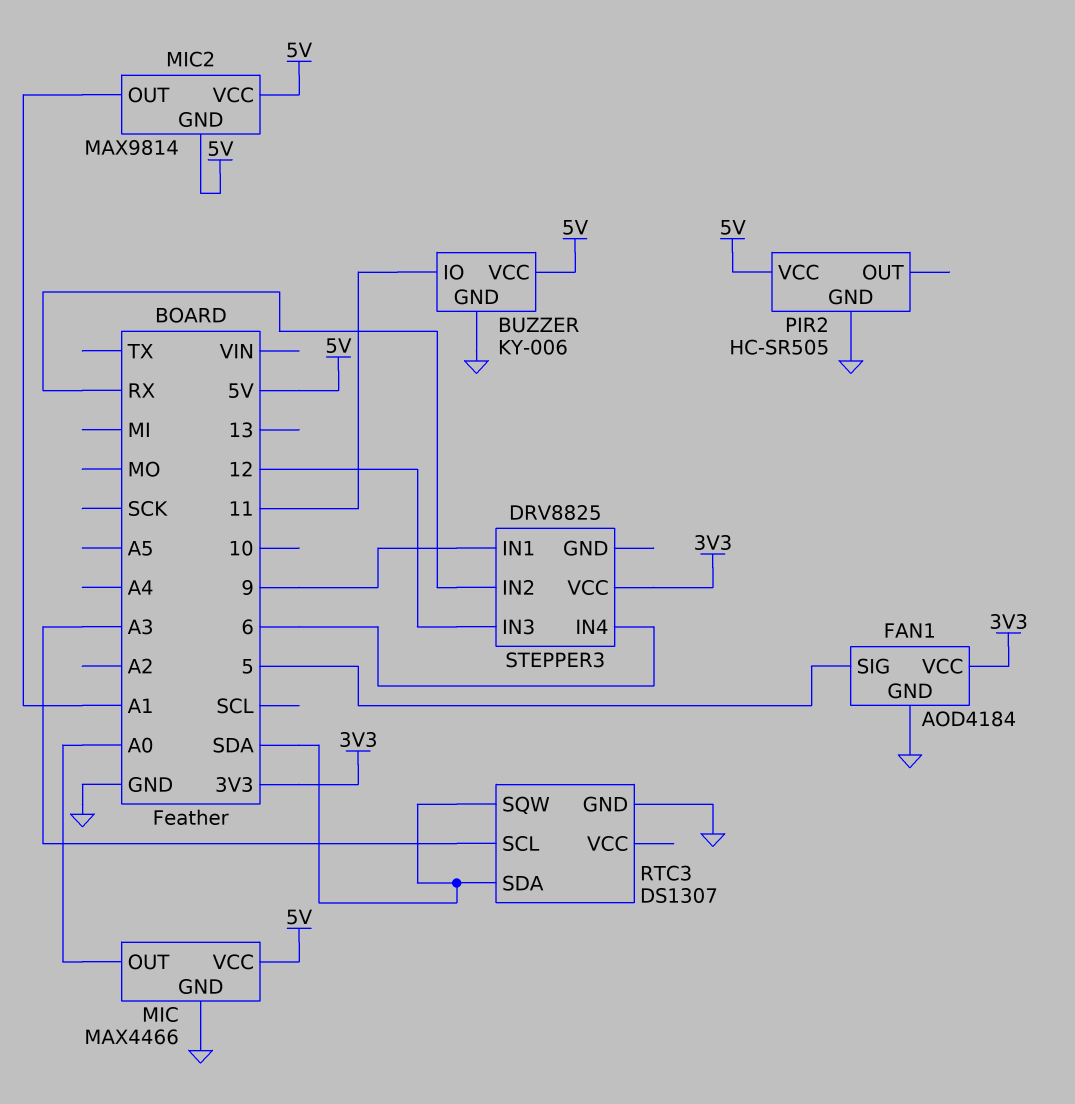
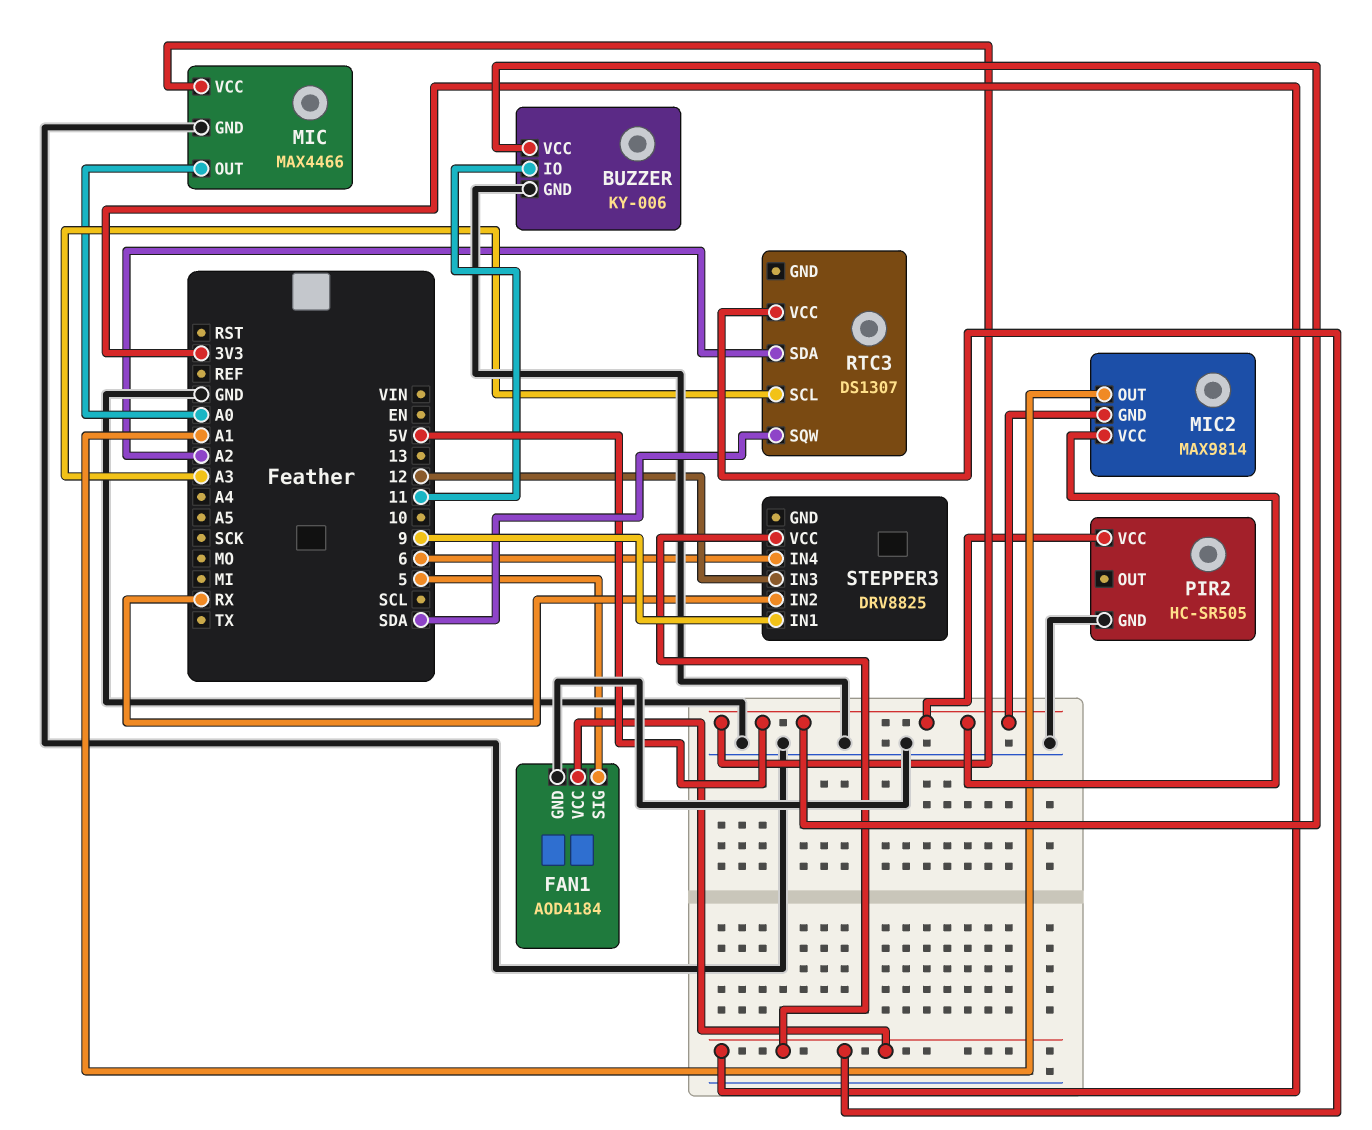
RTC3 pin GND: GND -> none
RTC3 pin SDA: SDA -> A2
RTC3 pin VCC: none -> 3V3

